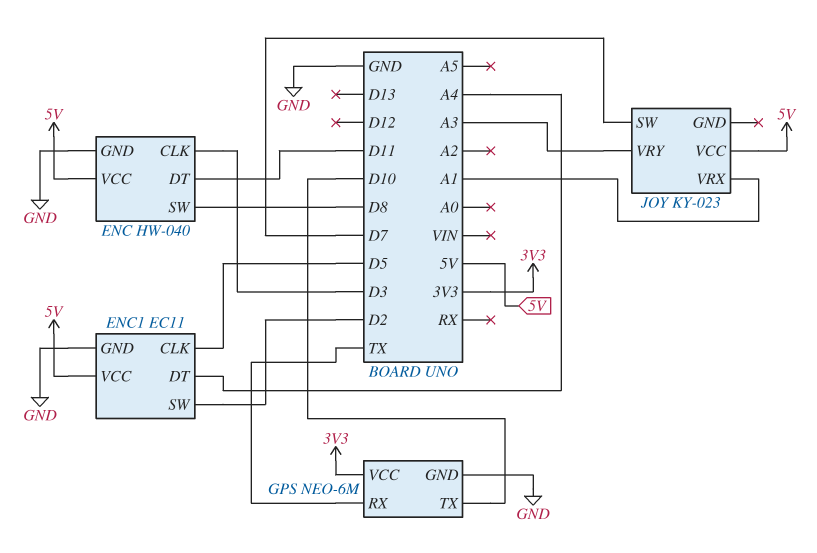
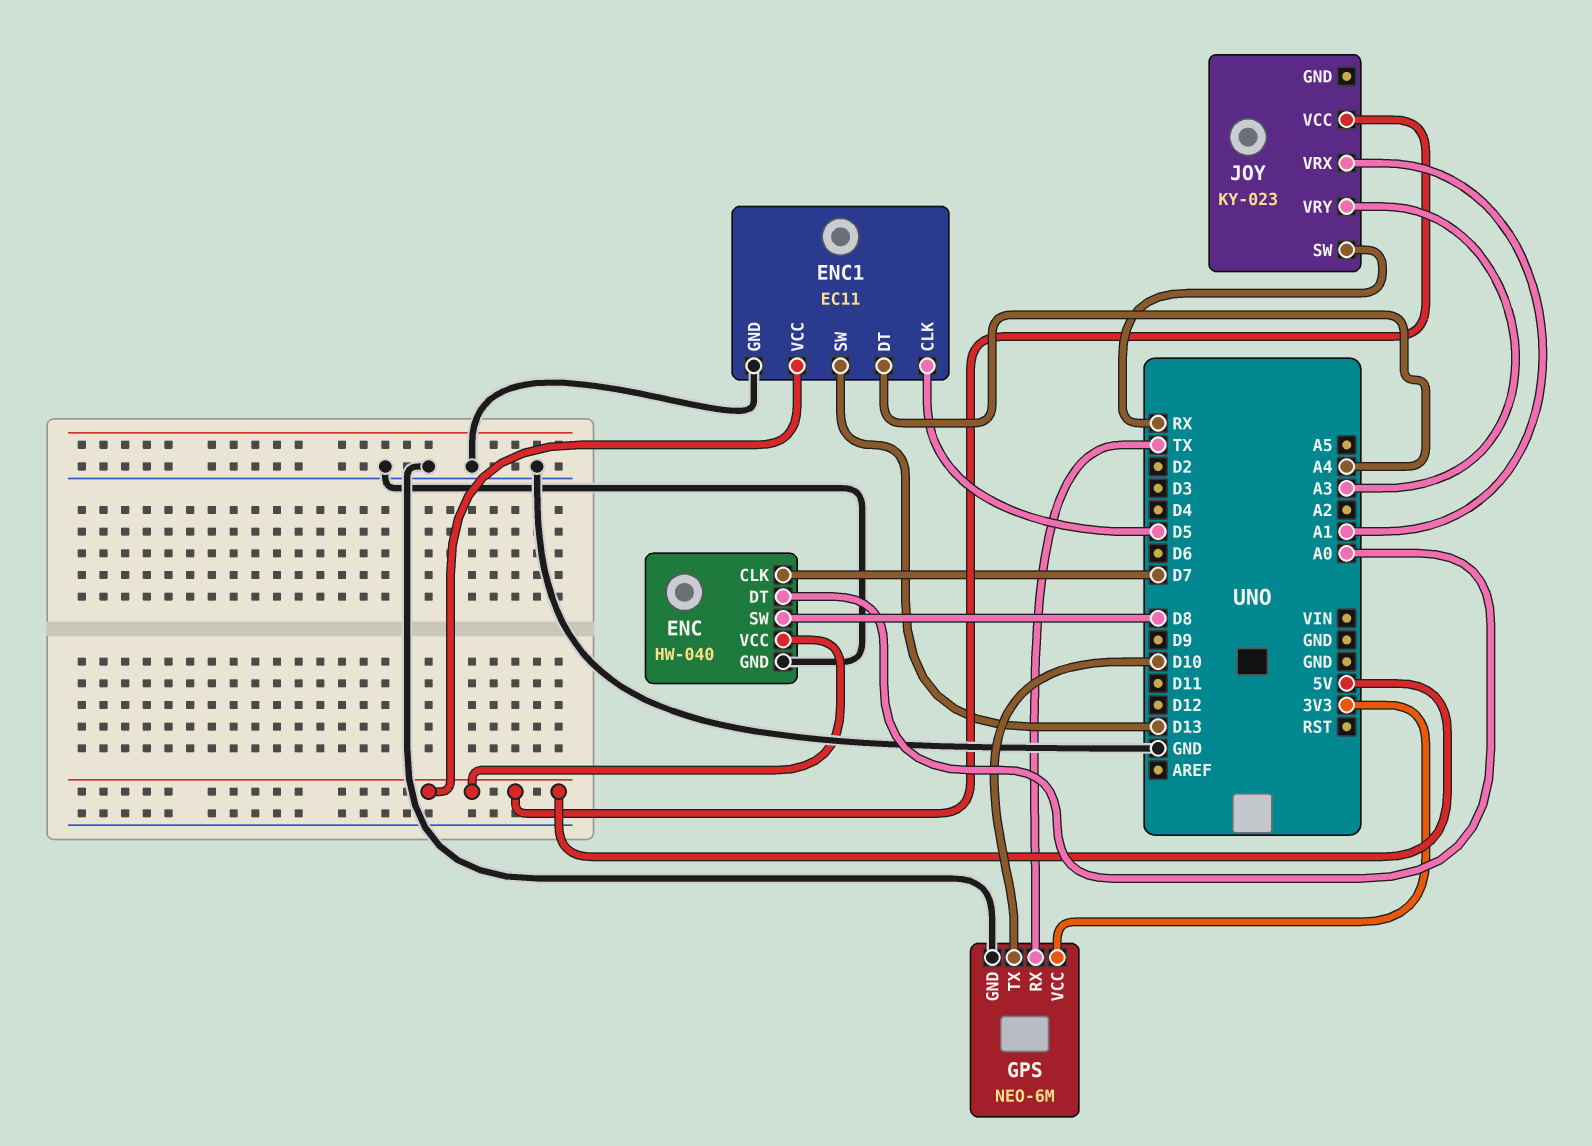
ENC pin CLK: D3 -> D7
ENC pin DT: D11 -> A0
ENC1 pin SW: D2 -> D13
JOY pin SW: D7 -> RX

